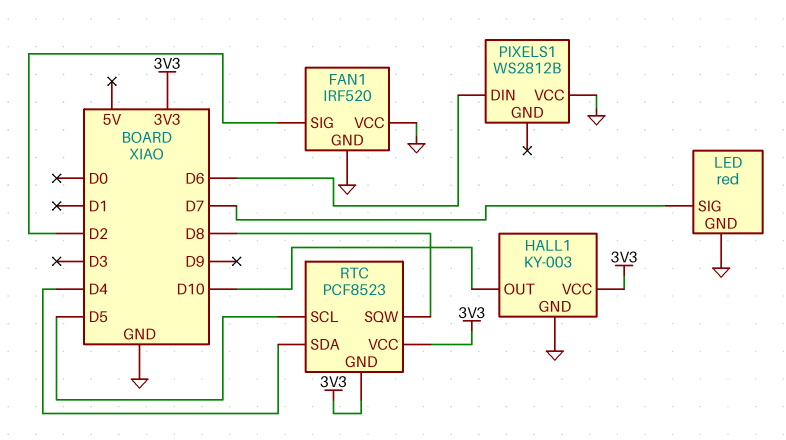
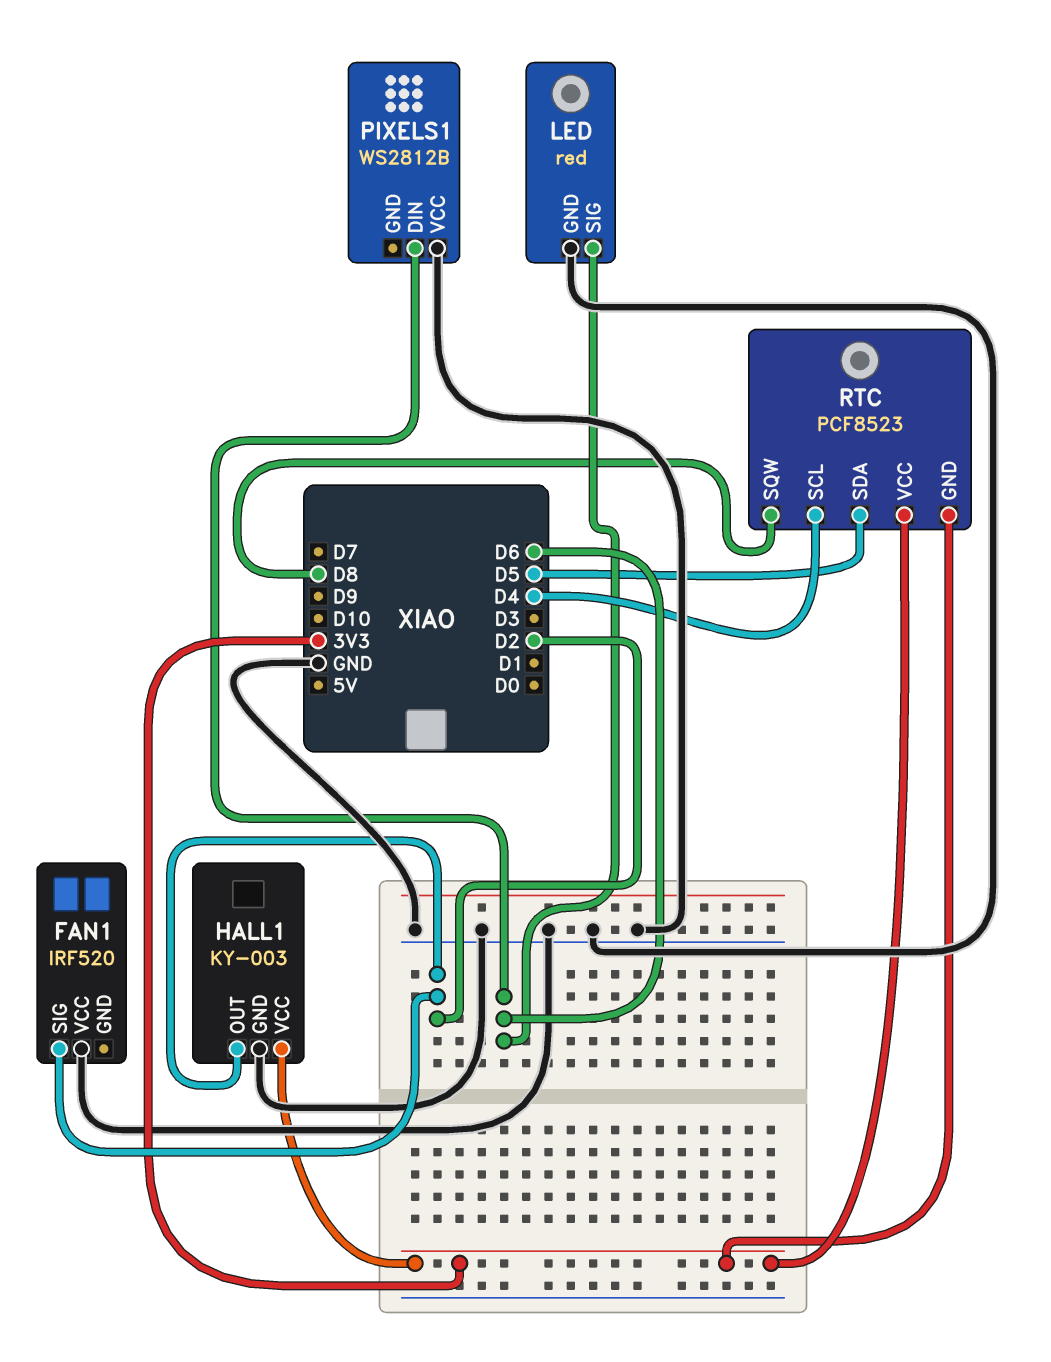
FAN1 pin GND: GND -> none
HALL1 pin OUT: D10 -> D2
LED pin SIG: D7 -> D6
RTC pin SCL: D5 -> D4
RTC pin SDA: D4 -> D5

